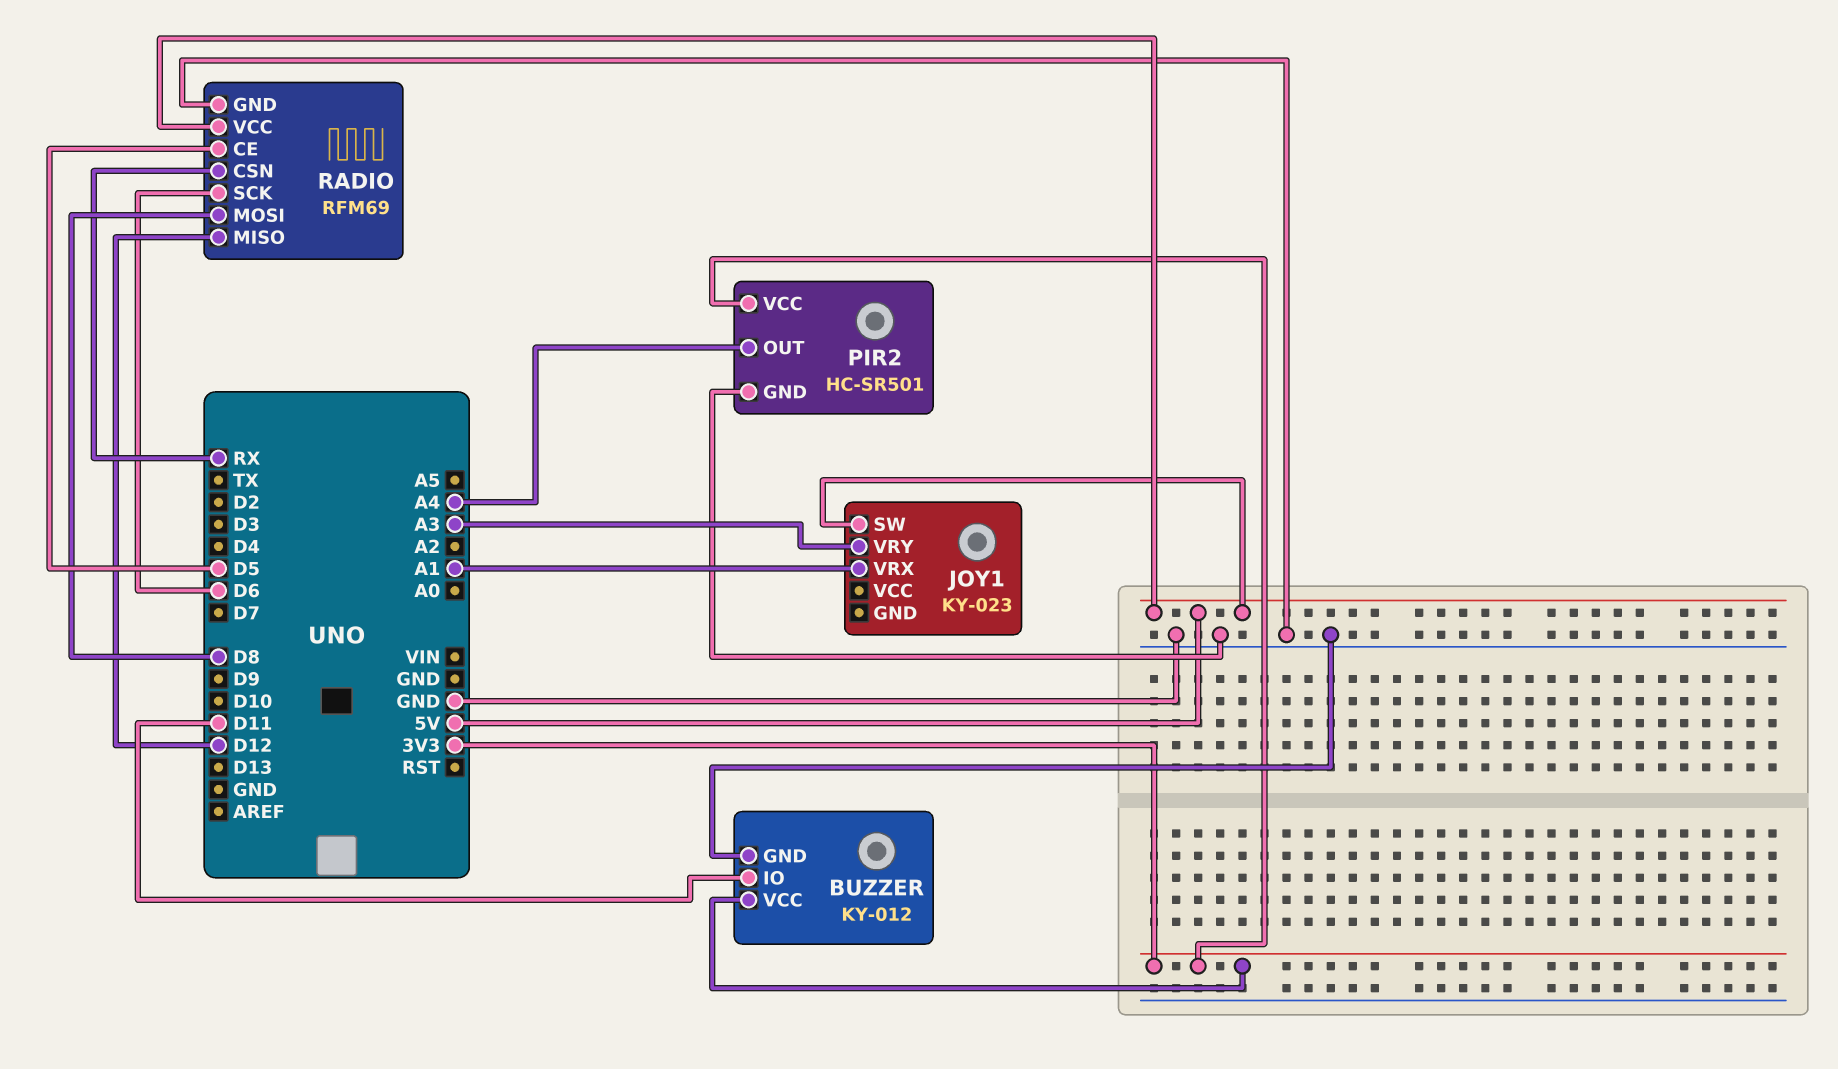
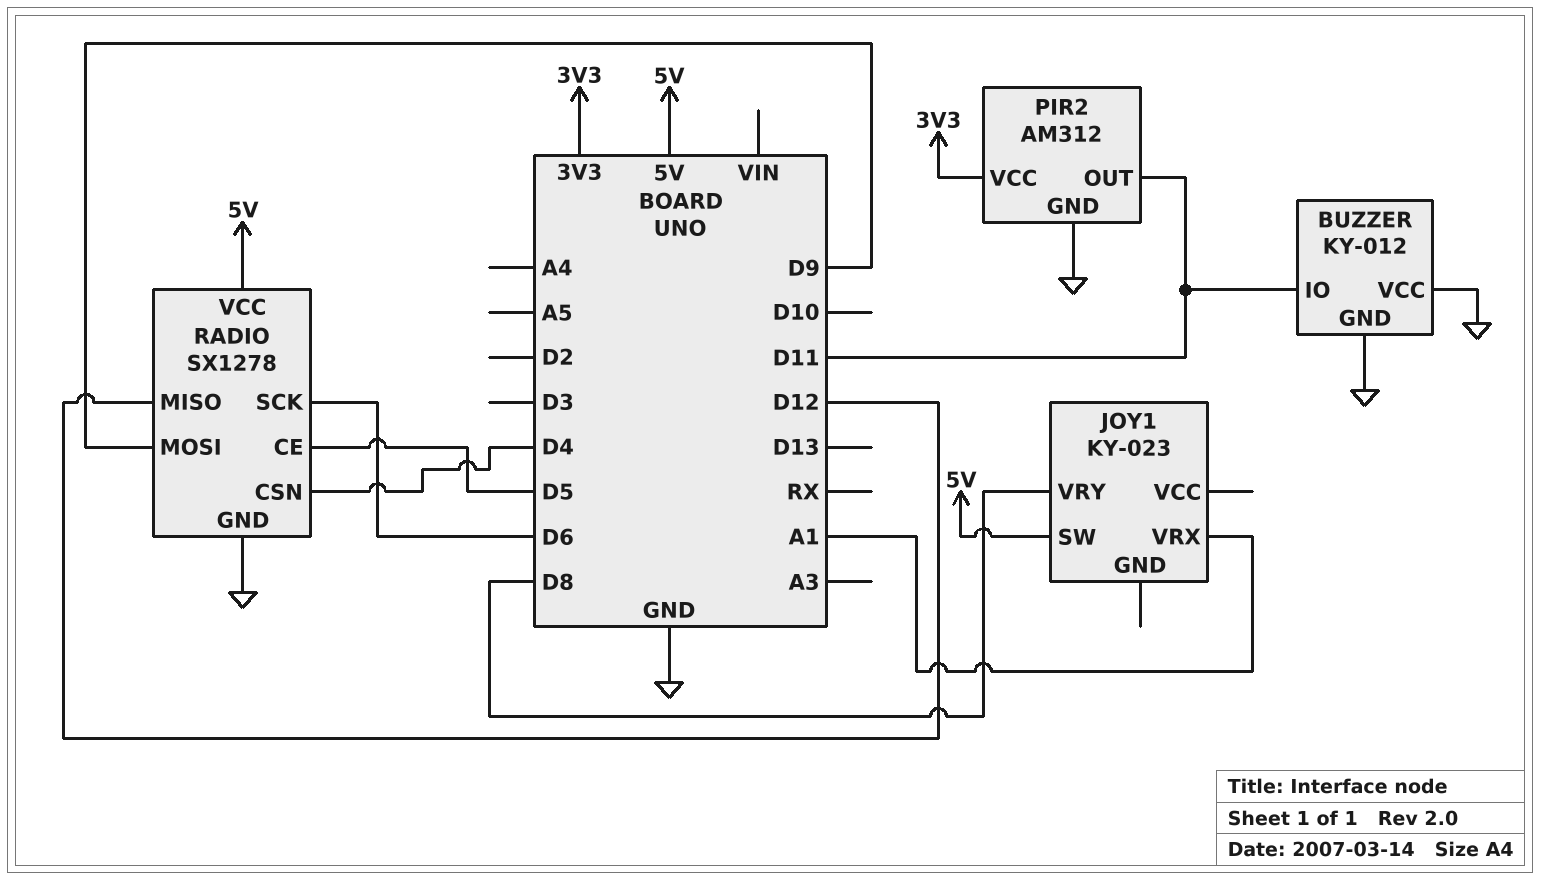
BUZZER pin VCC: 3V3 -> GND
JOY1 pin VRY: A3 -> D8
PIR2: HC-SR501 -> AM312
PIR2 pin OUT: A4 -> D11
RADIO: RFM69 -> SX1278
RADIO pin CSN: RX -> D4
RADIO pin MOSI: D8 -> D9

